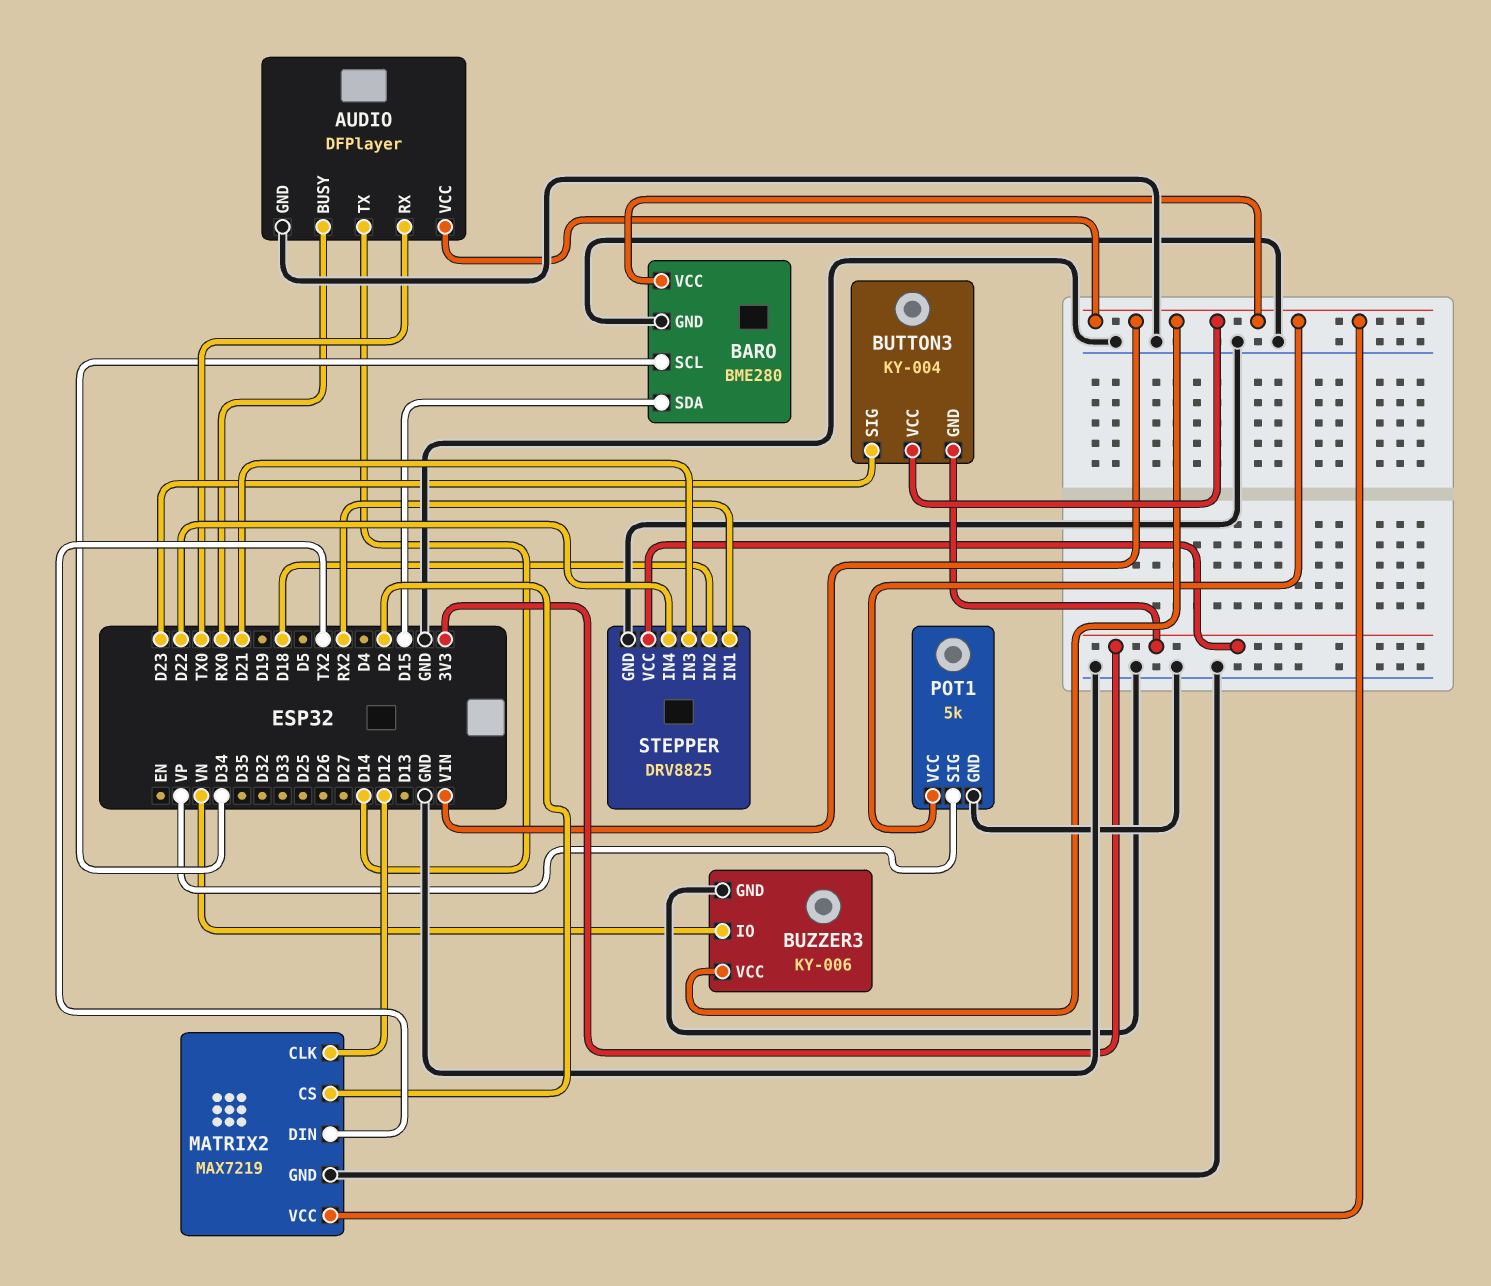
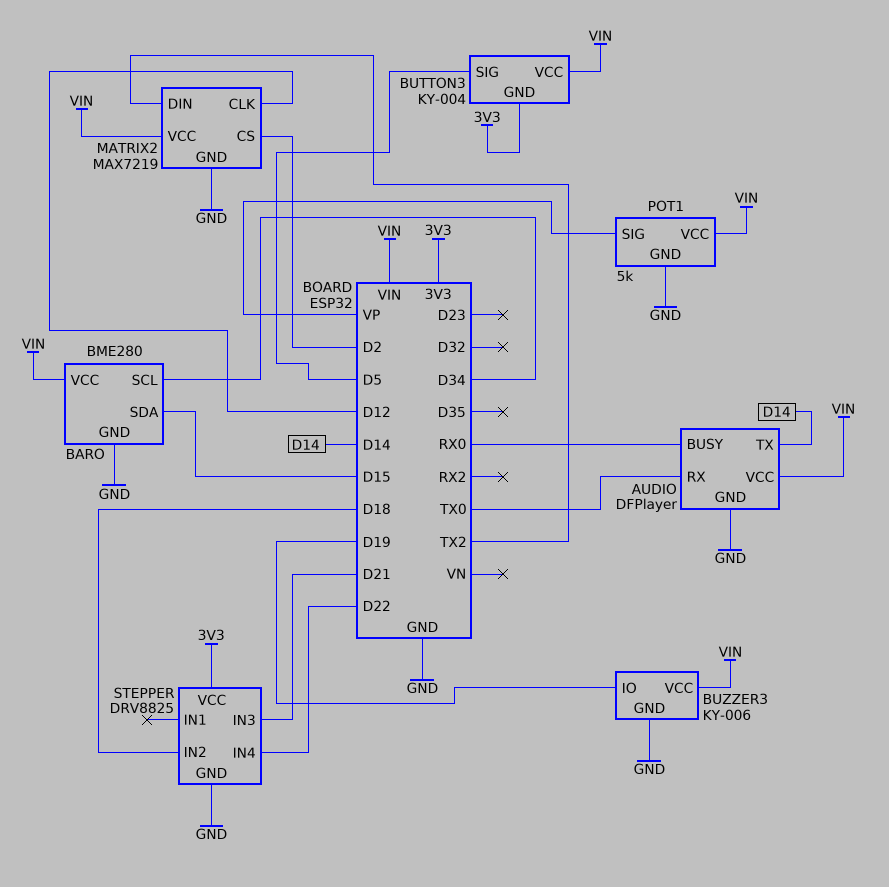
BUTTON3 pin SIG: D23 -> D5
BUZZER3 pin IO: VN -> D19
STEPPER pin IN1: RX2 -> none

